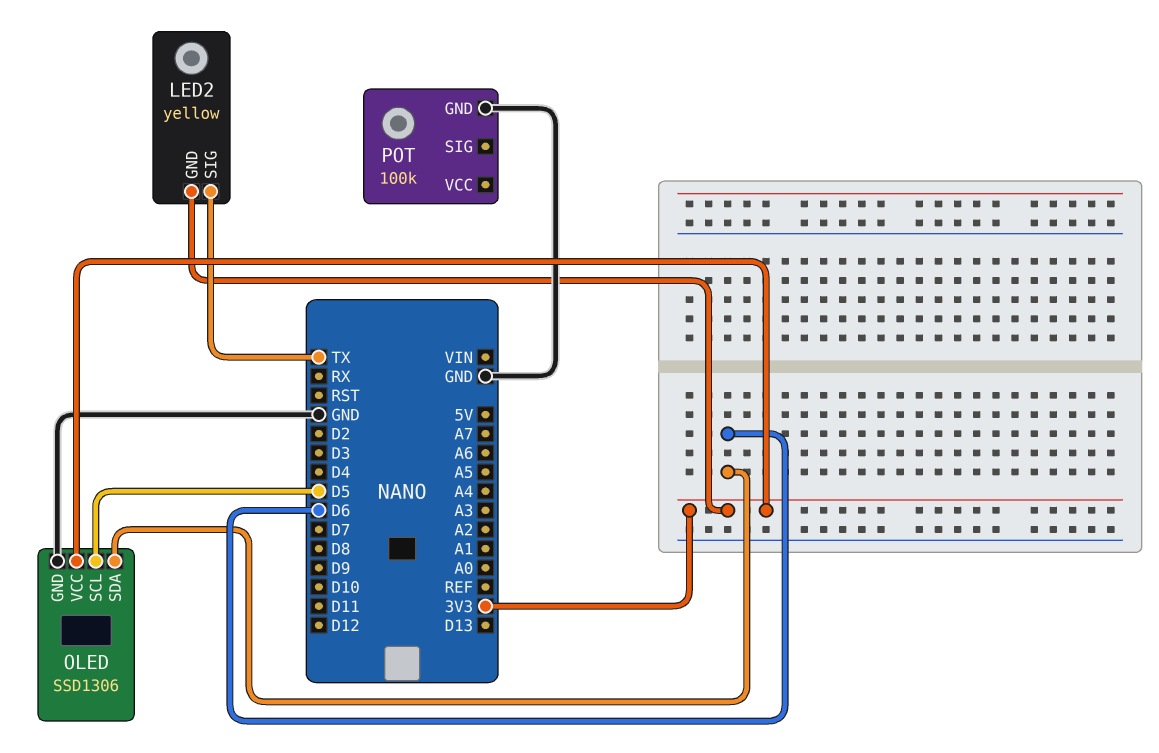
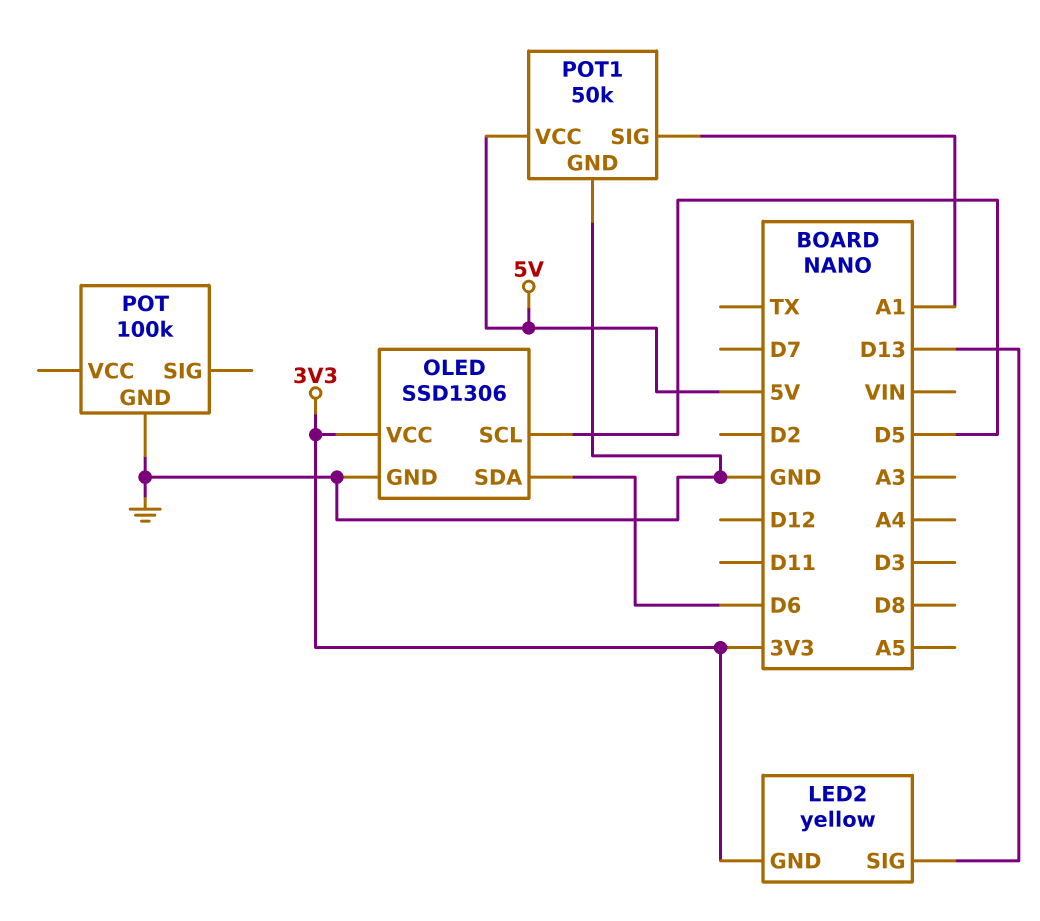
LED2 pin SIG: TX -> D13
POT1: none -> 50k
POT1 pin GND: none -> GND
POT1 pin SIG: none -> A1
POT1 pin VCC: none -> 5V

